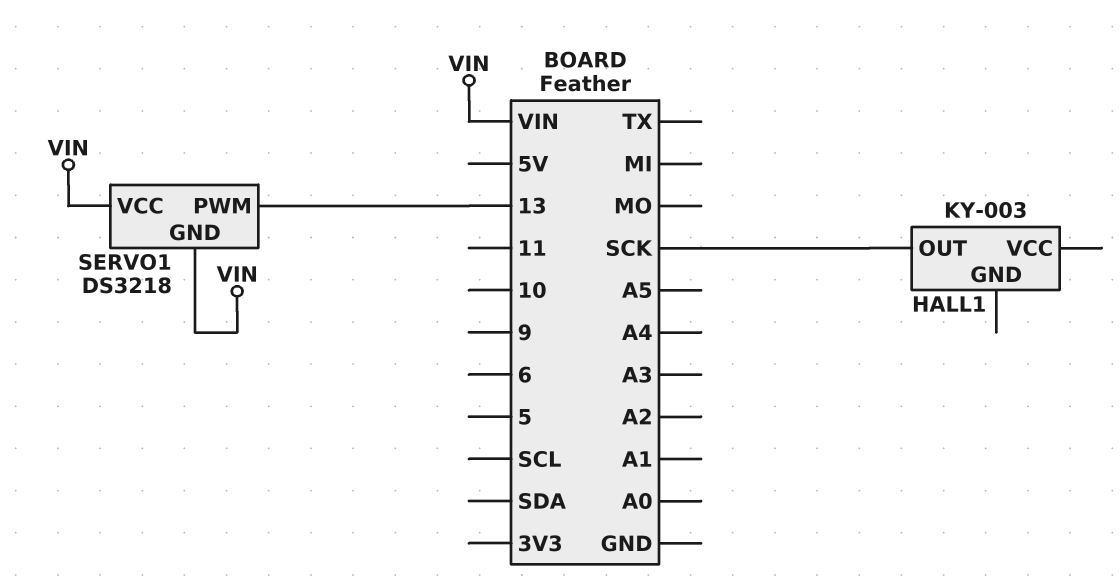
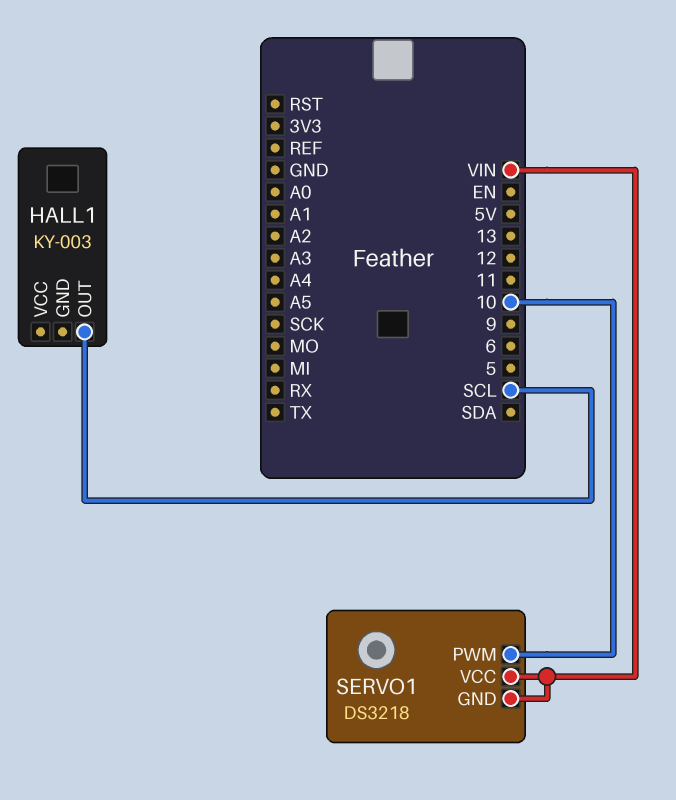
HALL1 pin OUT: SCK -> SCL
SERVO1 pin PWM: 13 -> 10

